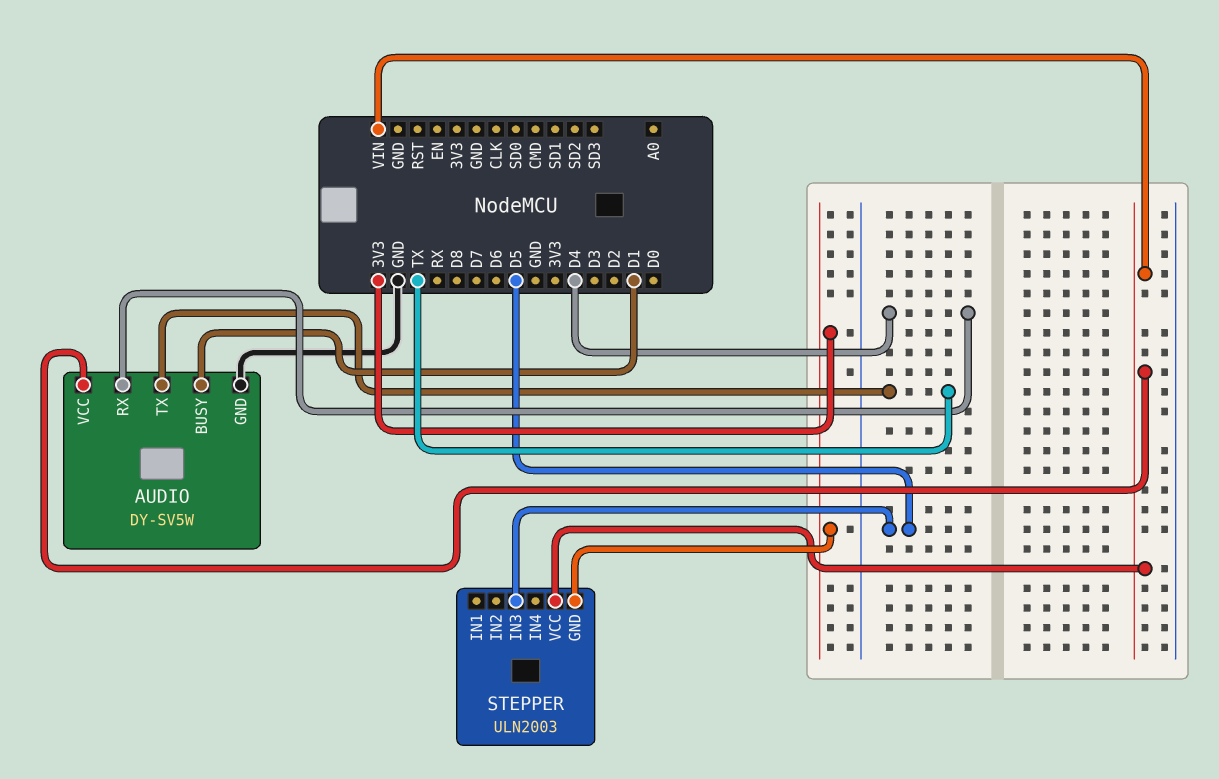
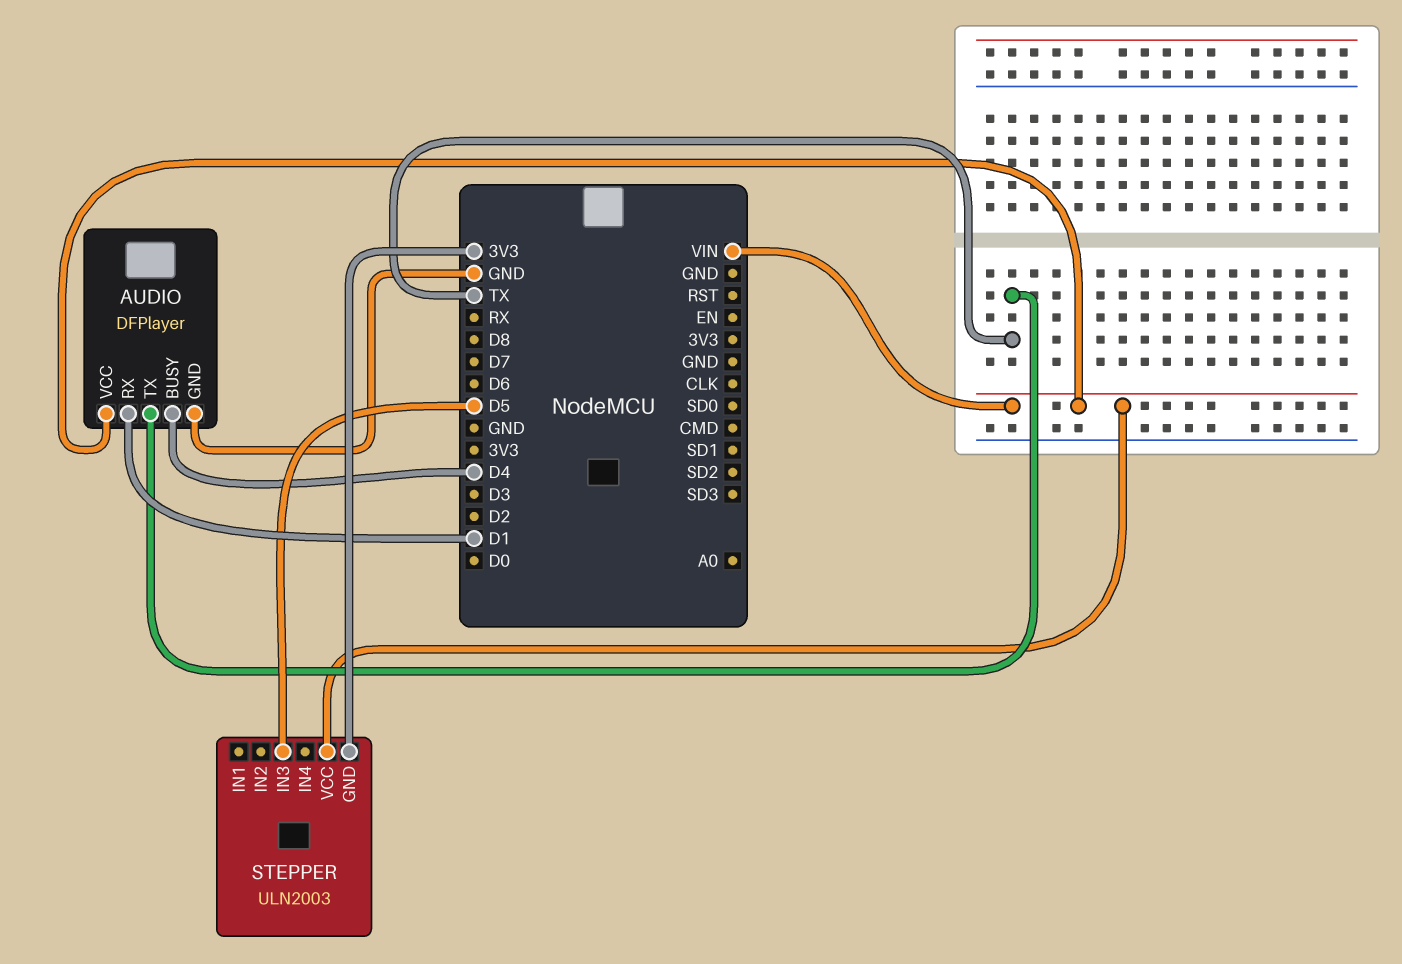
AUDIO: DY-SV5W -> DFPlayer
AUDIO pin BUSY: D1 -> D4
AUDIO pin RX: D4 -> D1

